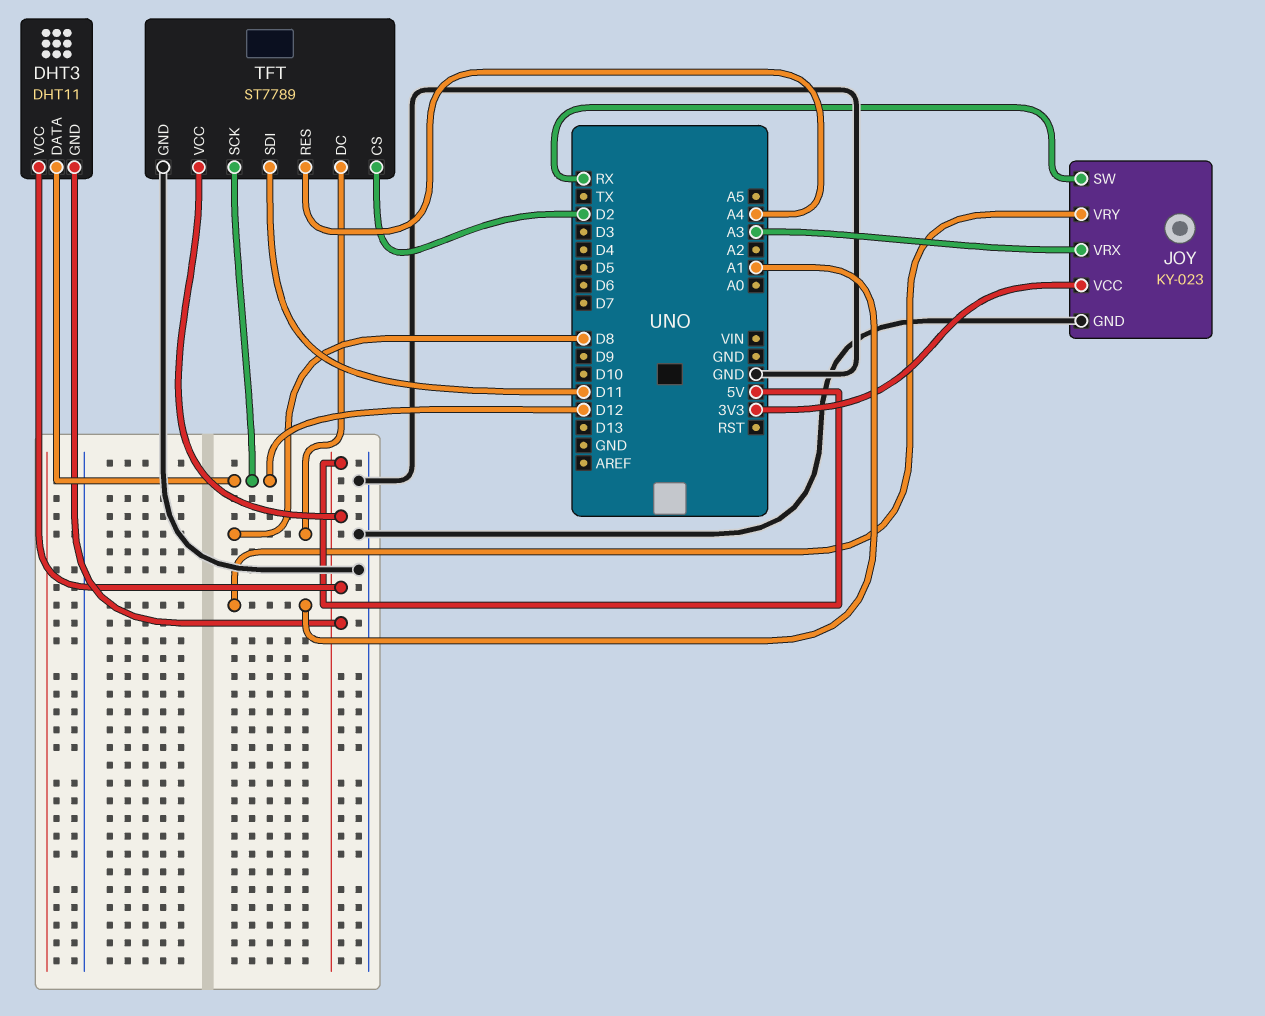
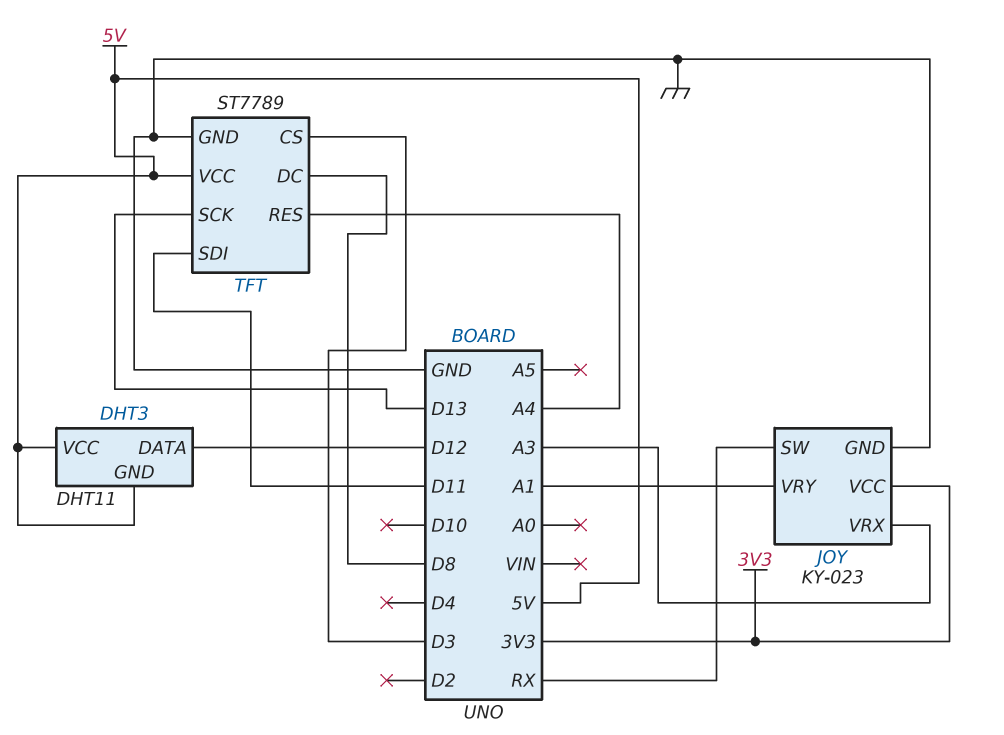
TFT pin CS: D2 -> D3
TFT pin SCK: D12 -> D13

